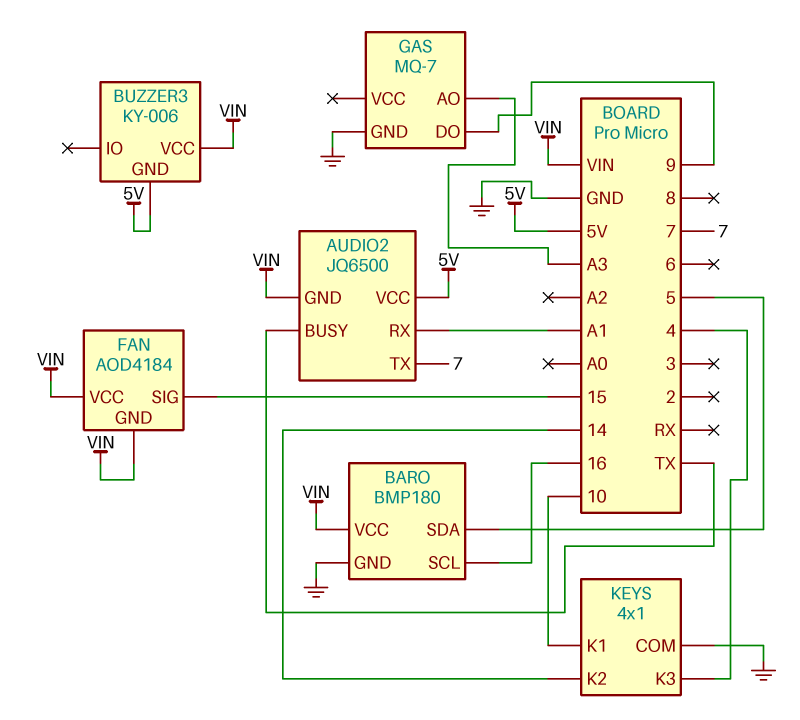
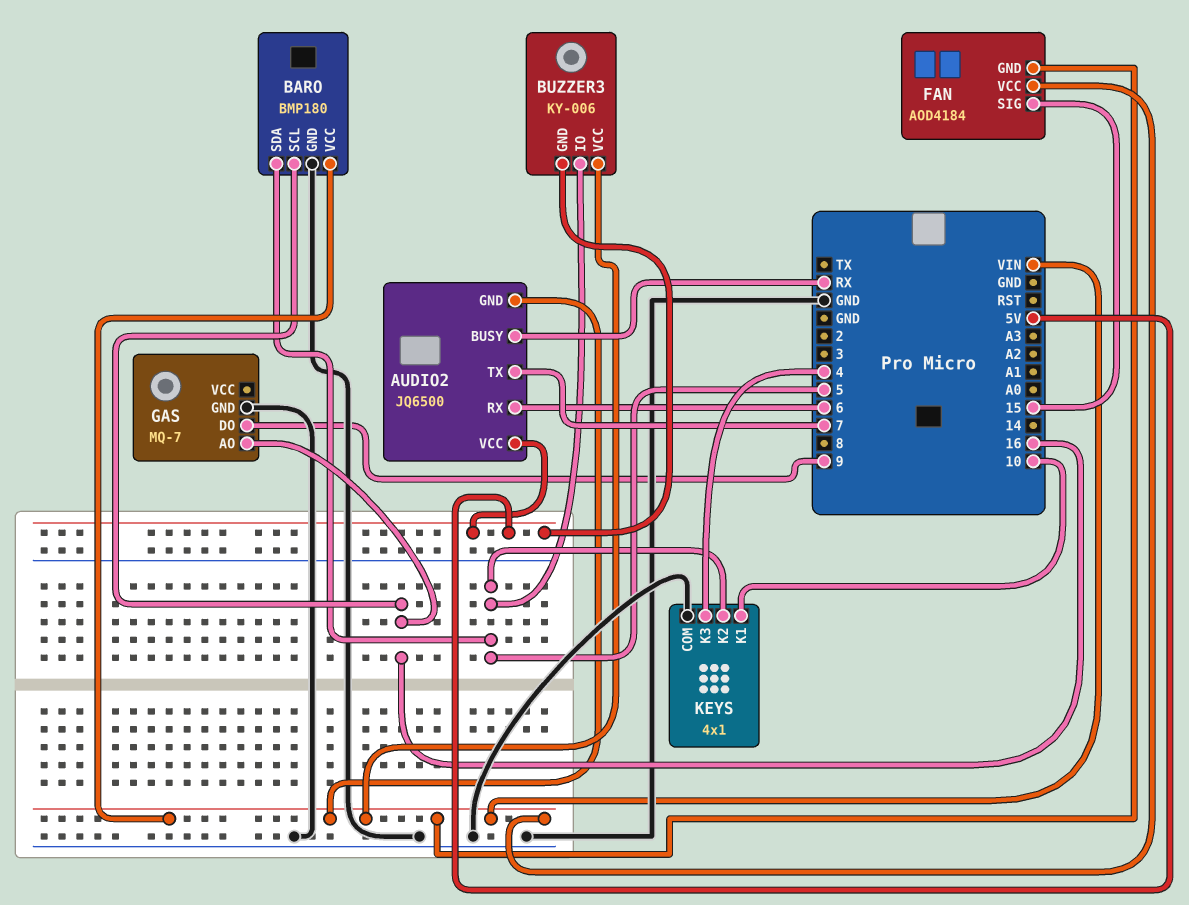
AUDIO2 pin BUSY: TX -> RX
AUDIO2 pin RX: A1 -> 6
BUZZER3 pin IO: none -> 5
GAS pin AO: A3 -> 16
KEYS pin K2: 14 -> 5

